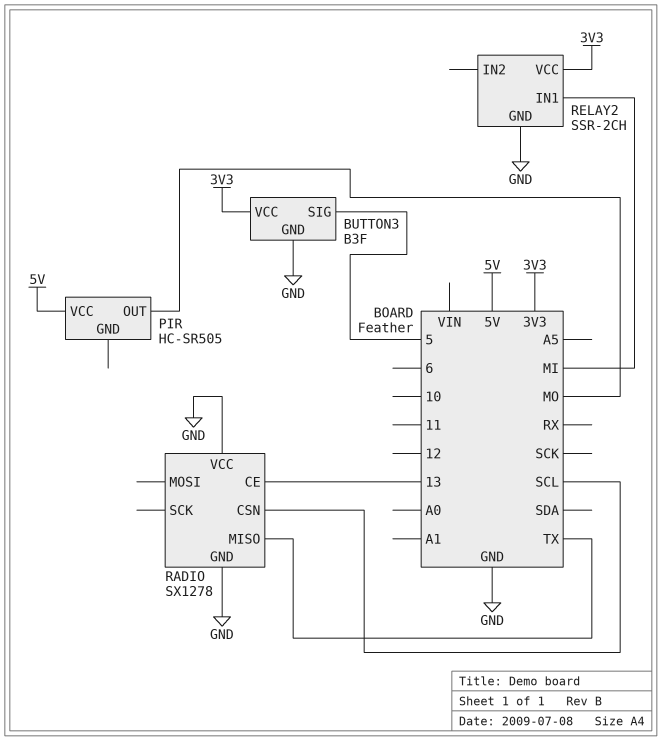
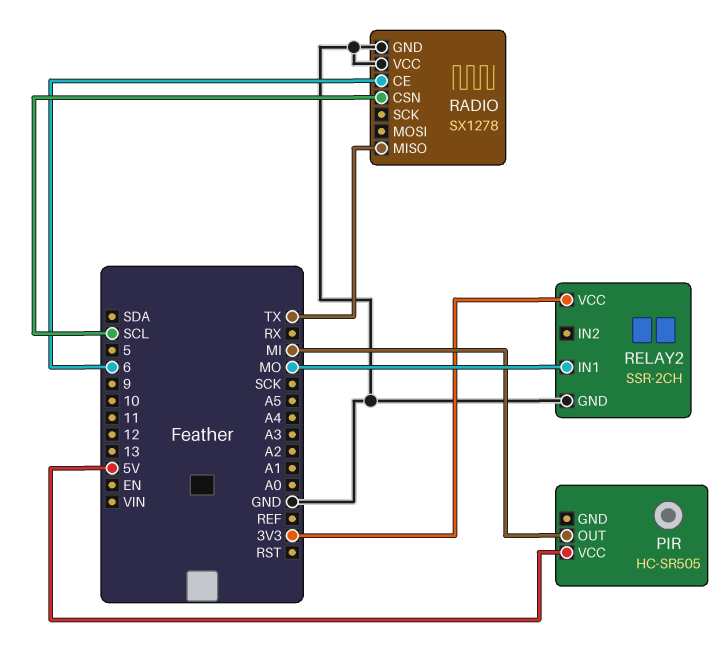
BUTTON3: B3F -> none
BUTTON3 pin GND: GND -> none
BUTTON3 pin SIG: 5 -> none
BUTTON3 pin VCC: 3V3 -> none
PIR pin OUT: MO -> MI
RADIO pin CE: 13 -> 6
RELAY2 pin IN1: MI -> MO

